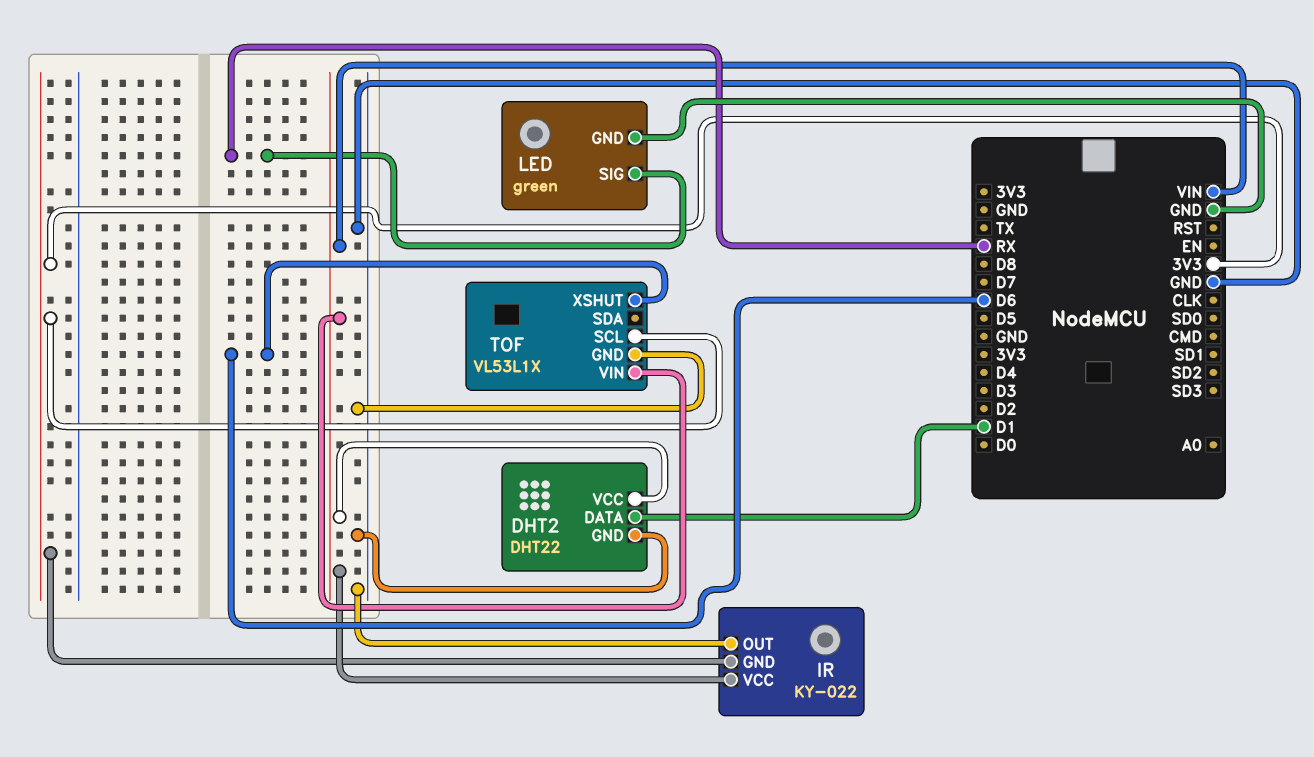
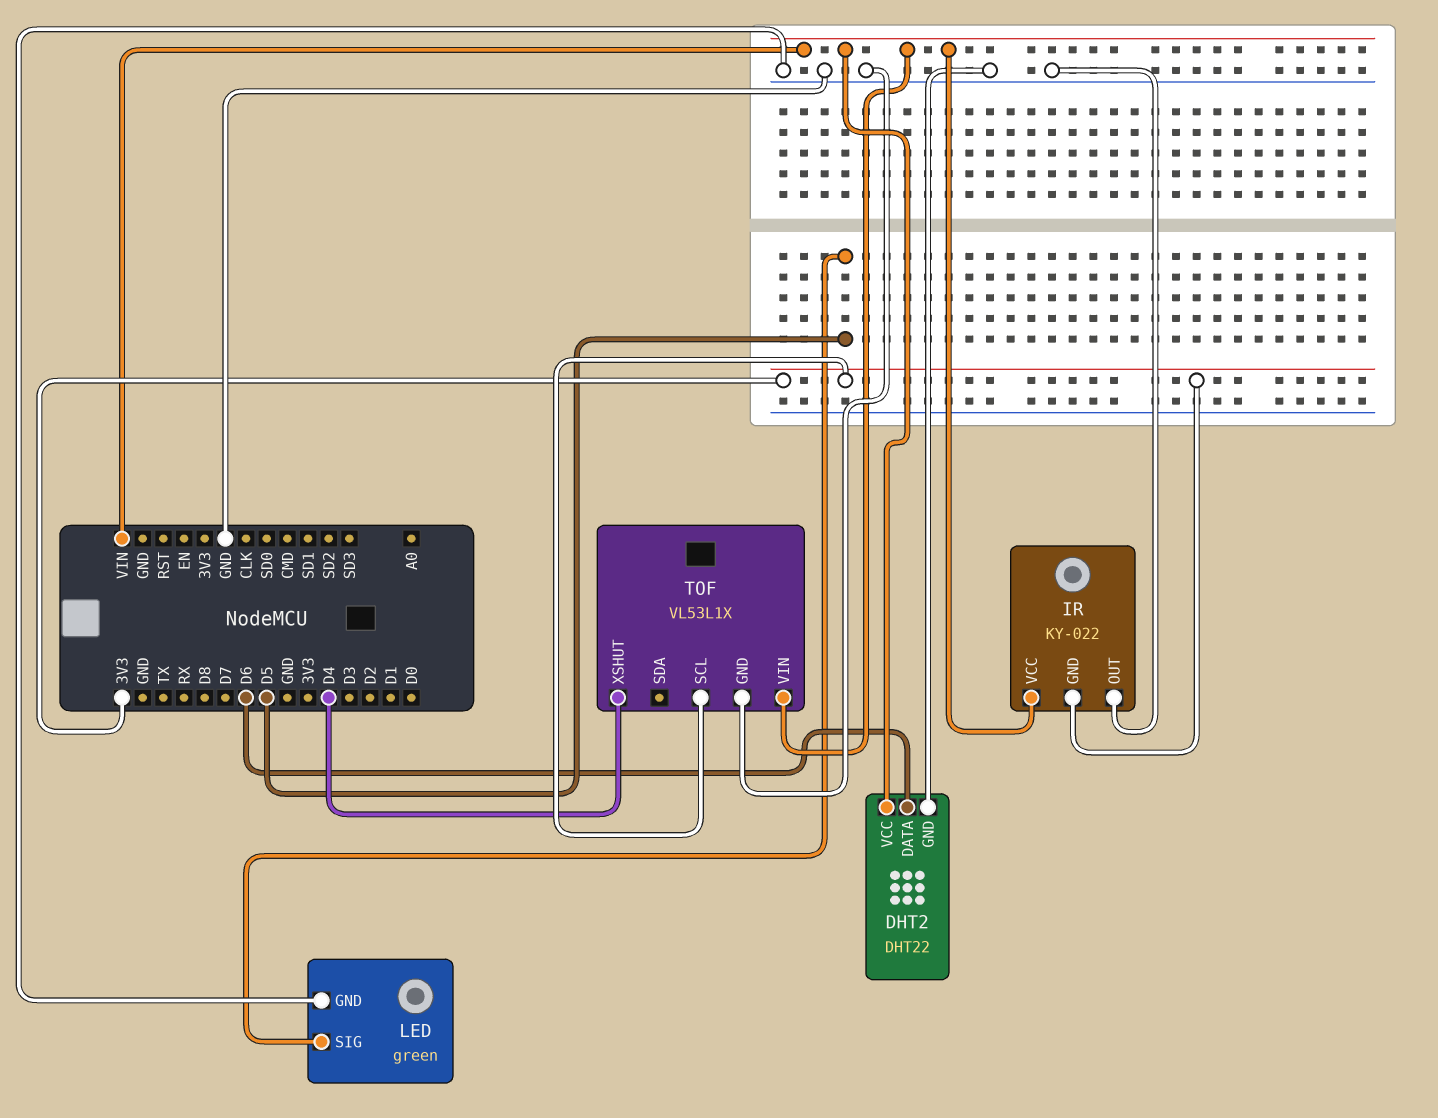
DHT2 pin DATA: D1 -> D6
LED pin SIG: RX -> D5
TOF pin XSHUT: D6 -> D4

